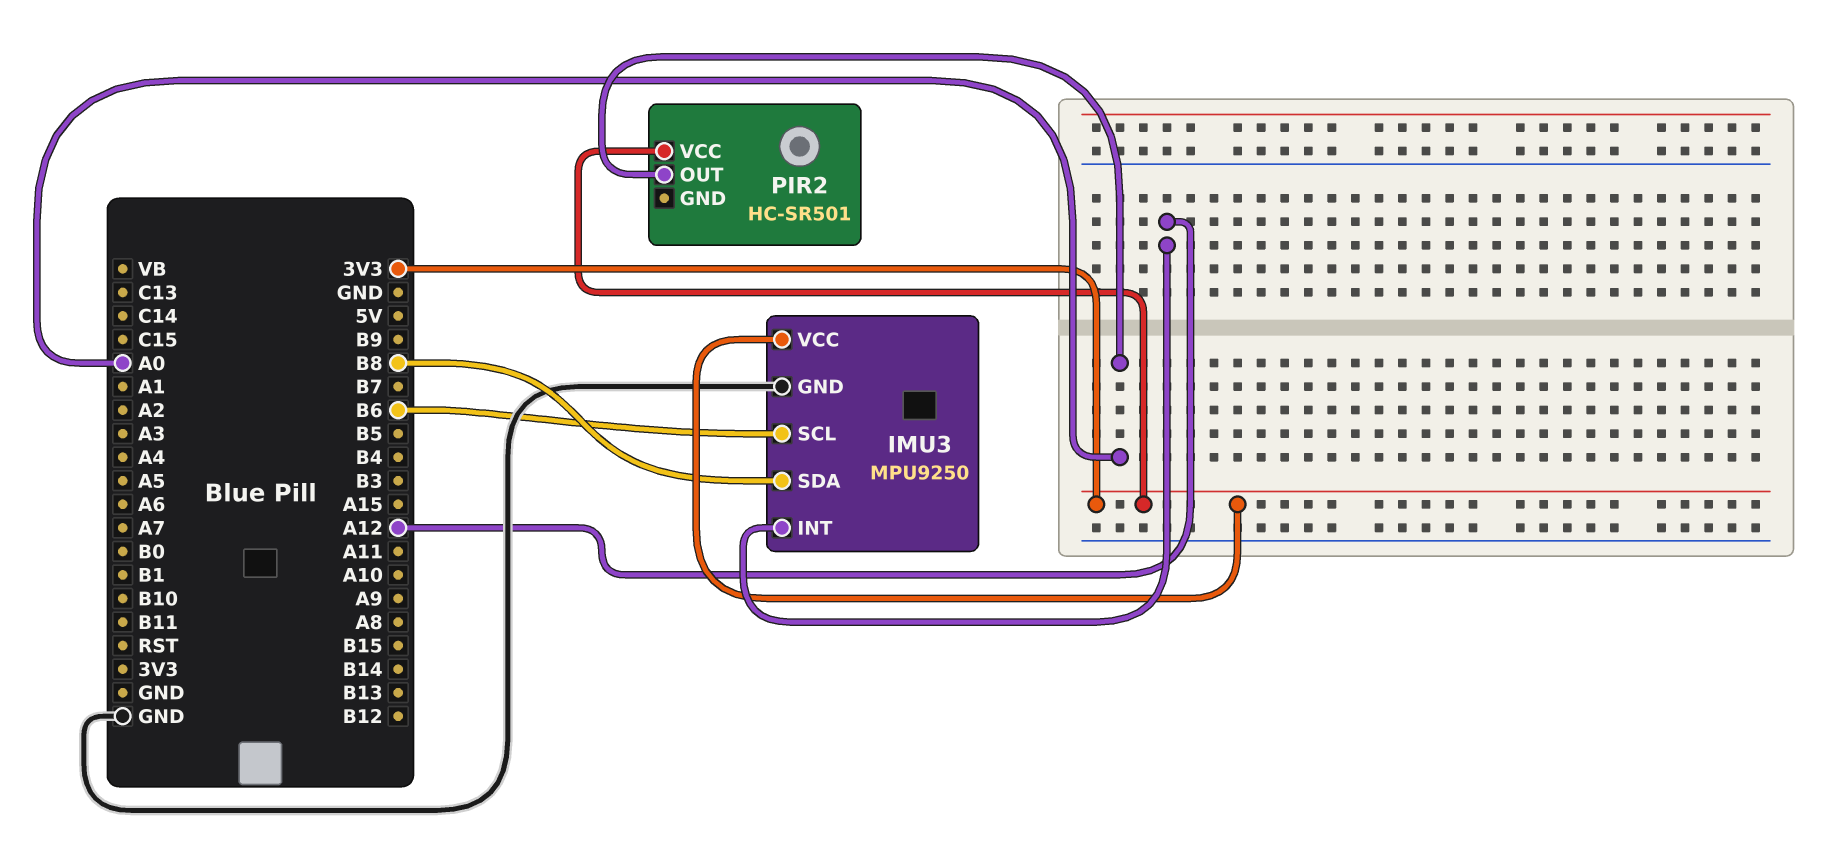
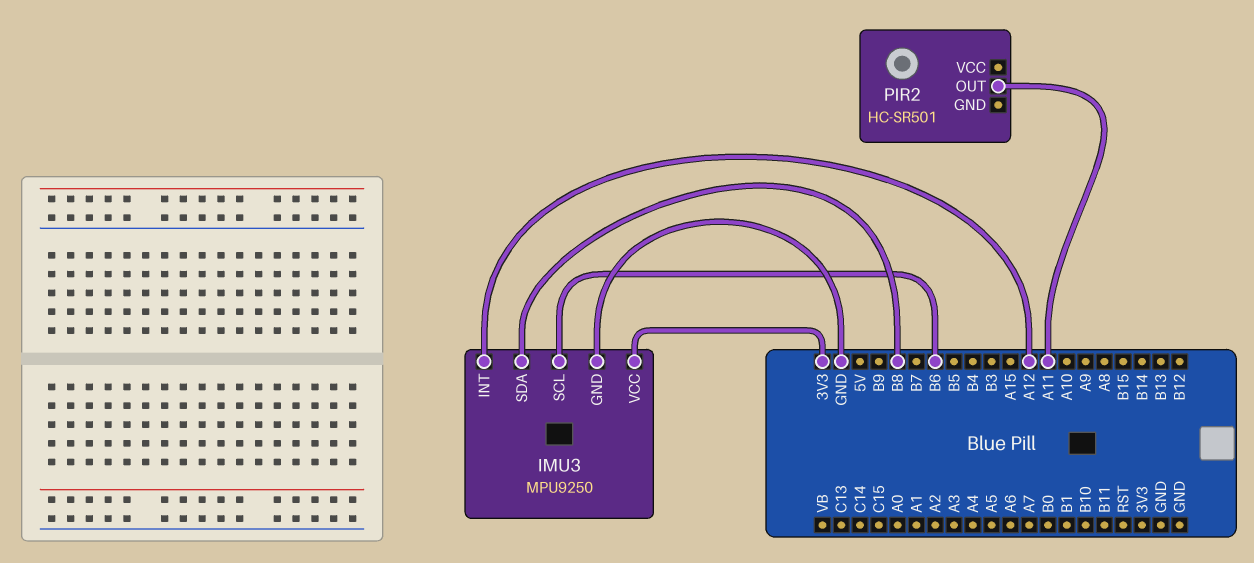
PIR2 pin OUT: A0 -> A11
PIR2 pin VCC: 3V3 -> none

